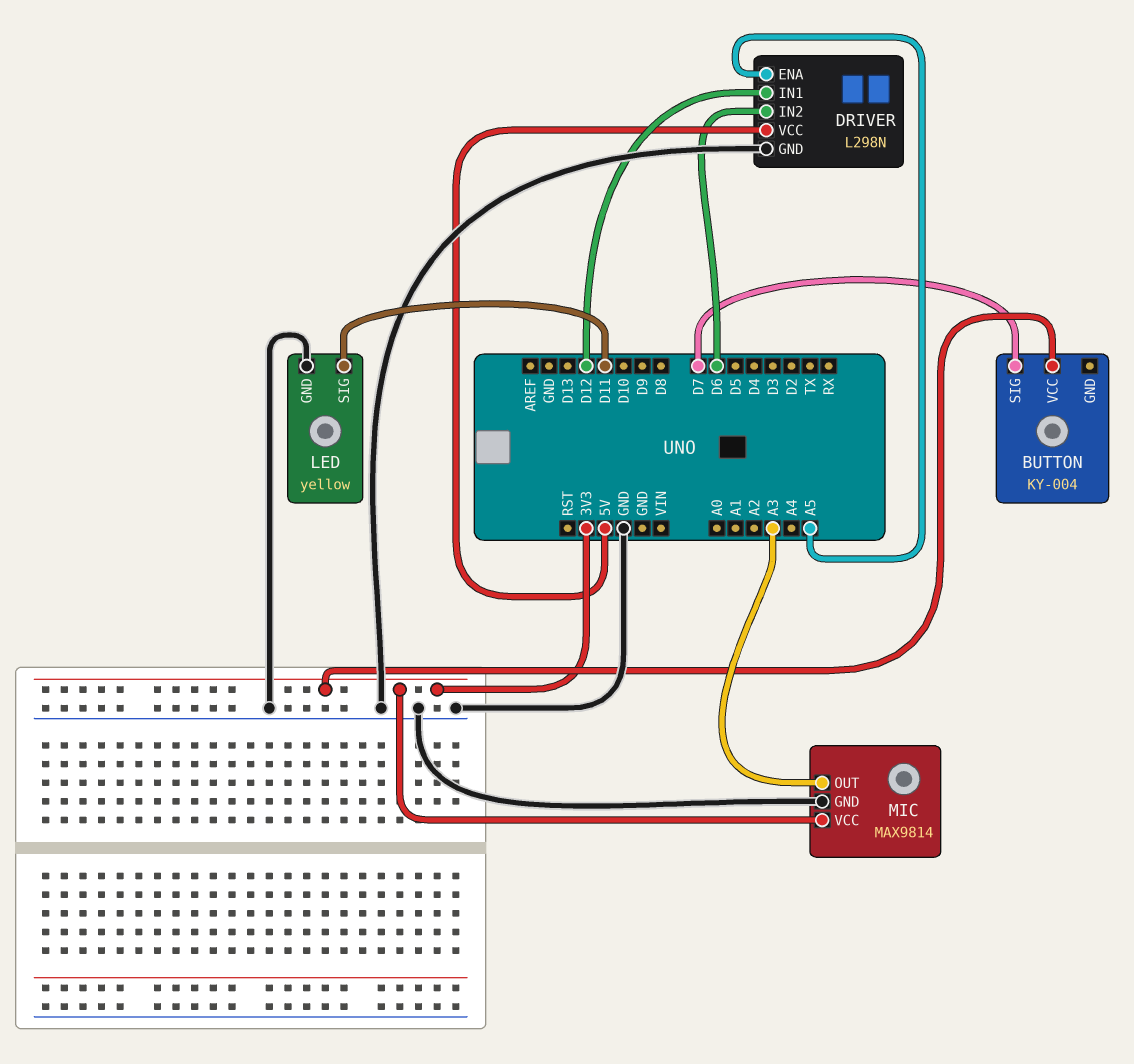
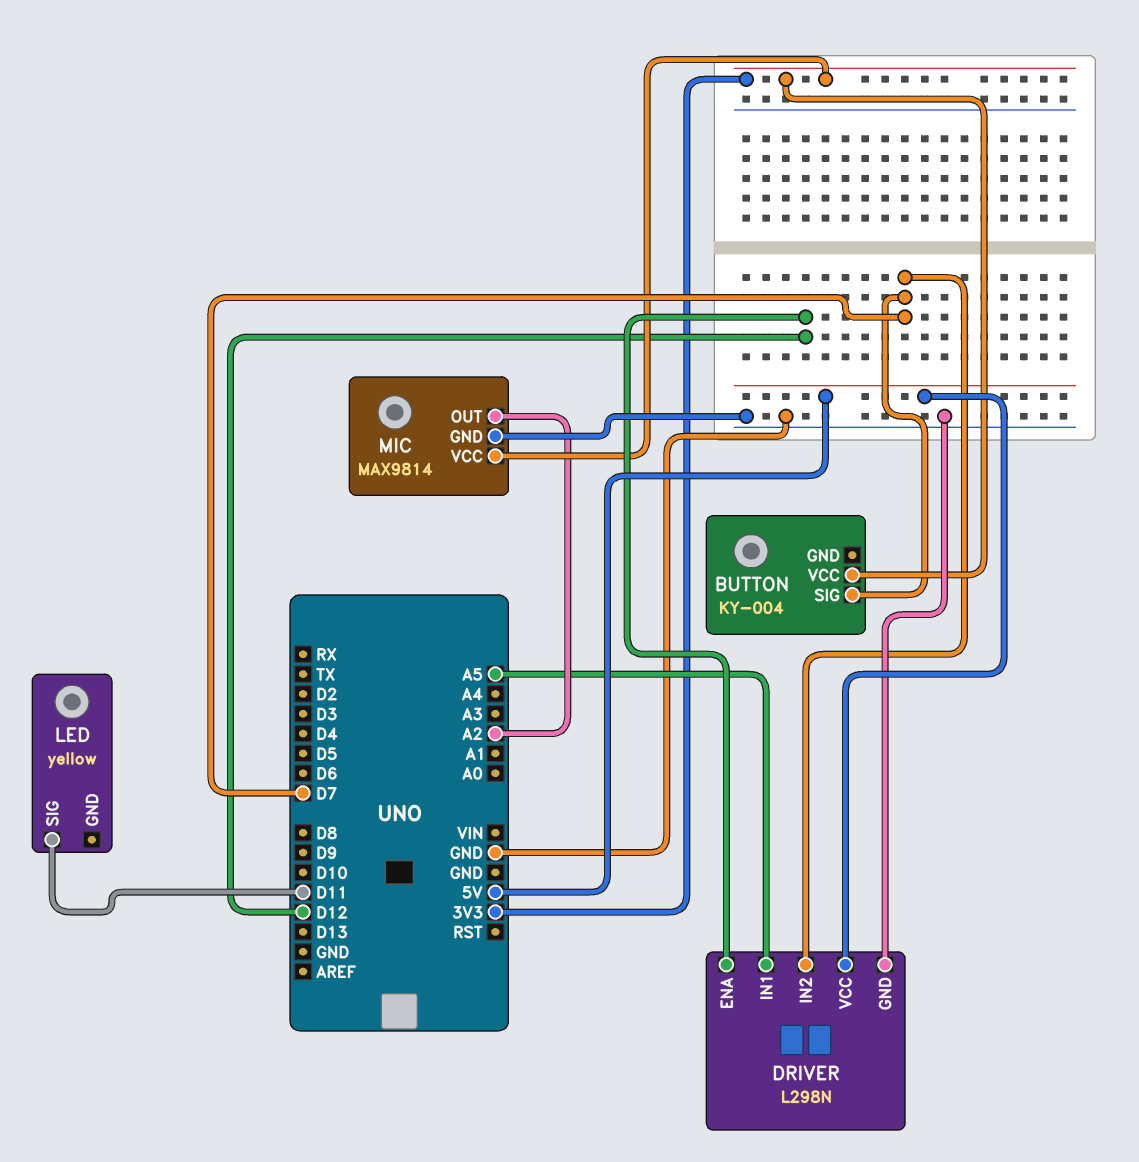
DRIVER pin ENA: A5 -> D12
DRIVER pin IN1: D12 -> A5
DRIVER pin IN2: D6 -> D7
LED pin GND: GND -> none
MIC pin OUT: A3 -> A2

